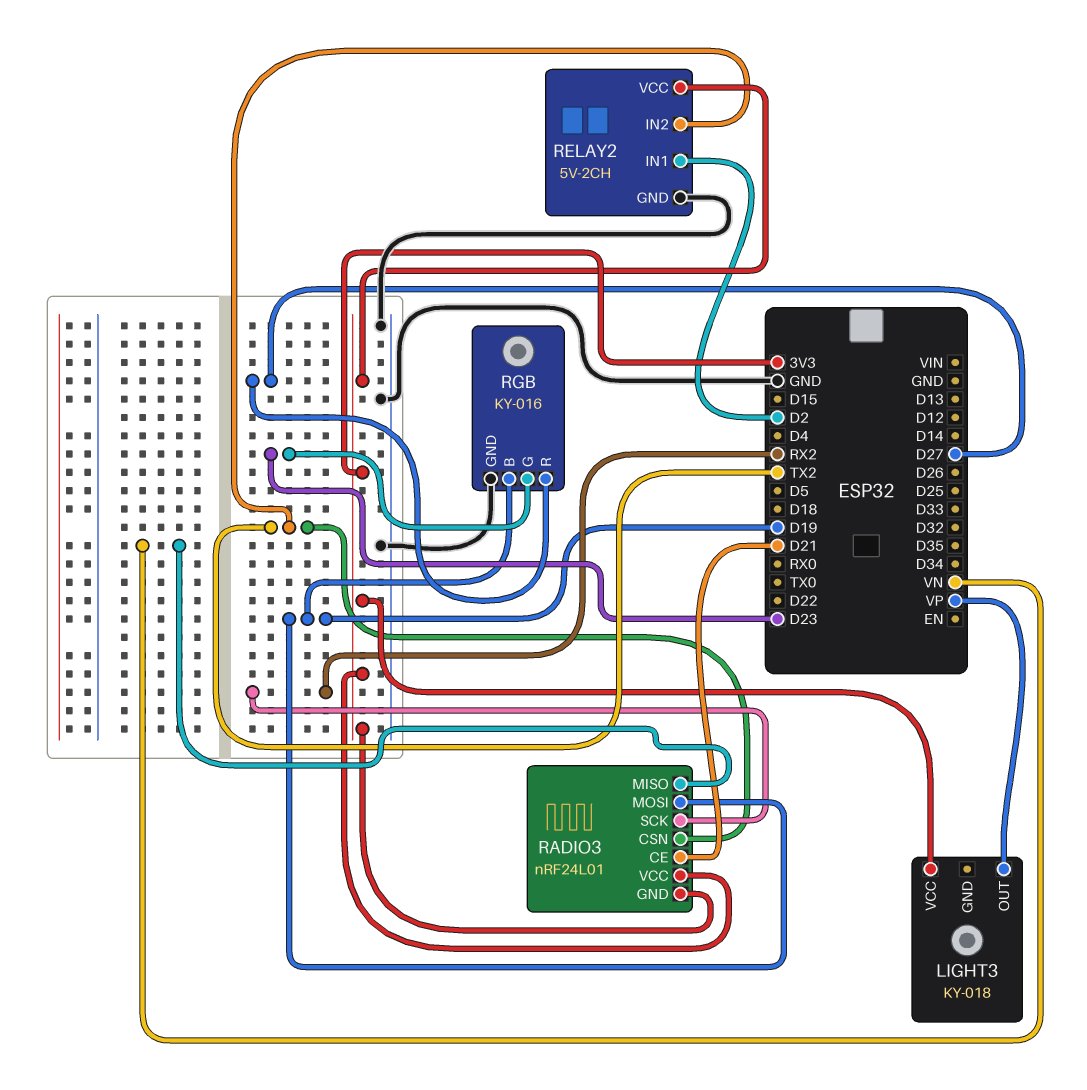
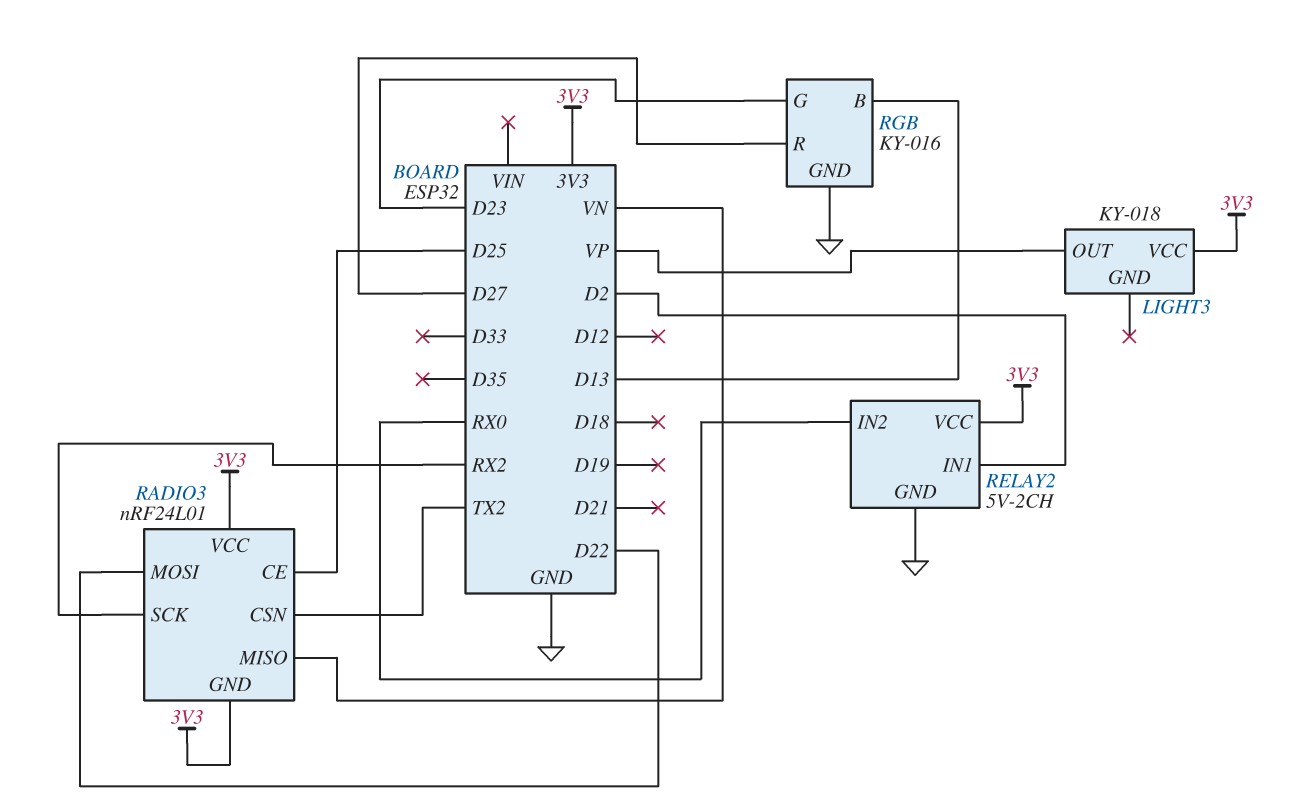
RADIO3 pin CE: D21 -> D25
RADIO3 pin MOSI: D19 -> D22
RELAY2 pin IN2: TX2 -> RX0
RGB pin B: D19 -> D13

